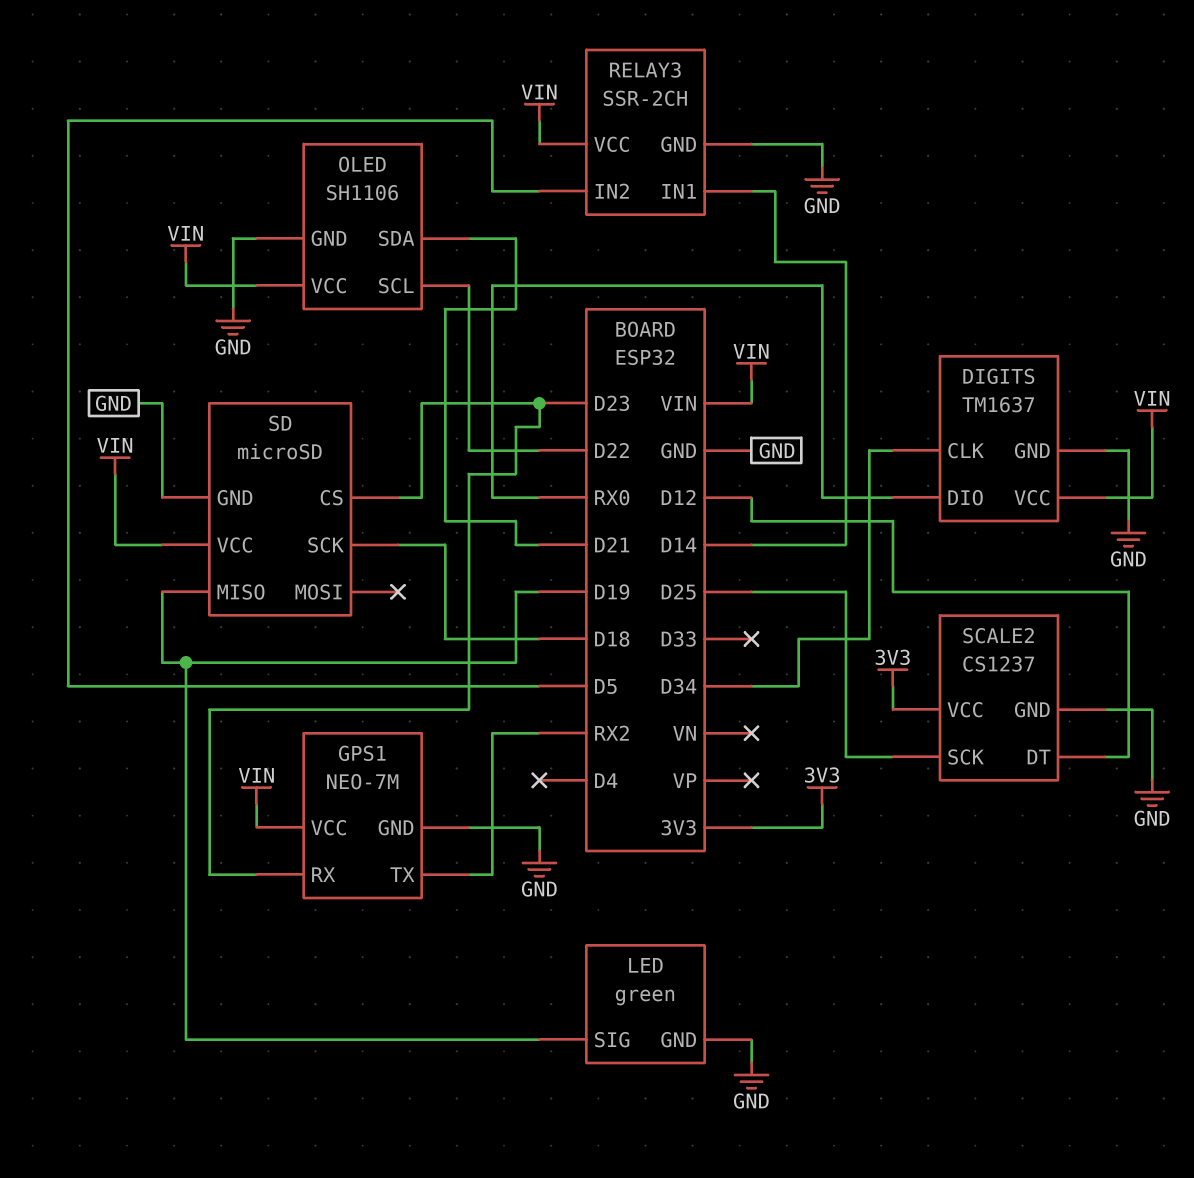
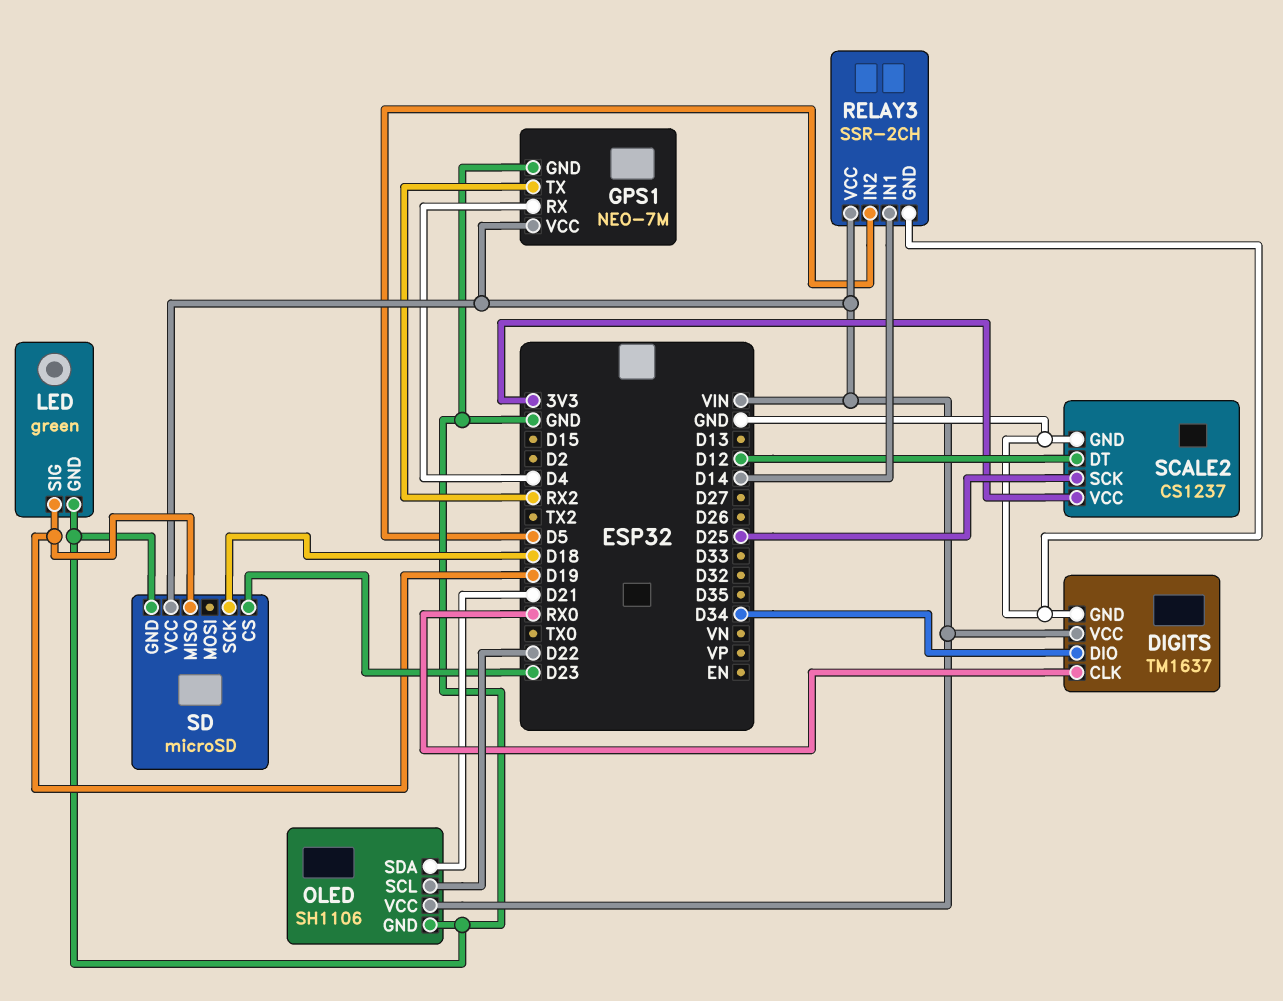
DIGITS pin CLK: D34 -> RX0
DIGITS pin DIO: RX0 -> D34
GPS1 pin RX: D23 -> D4

